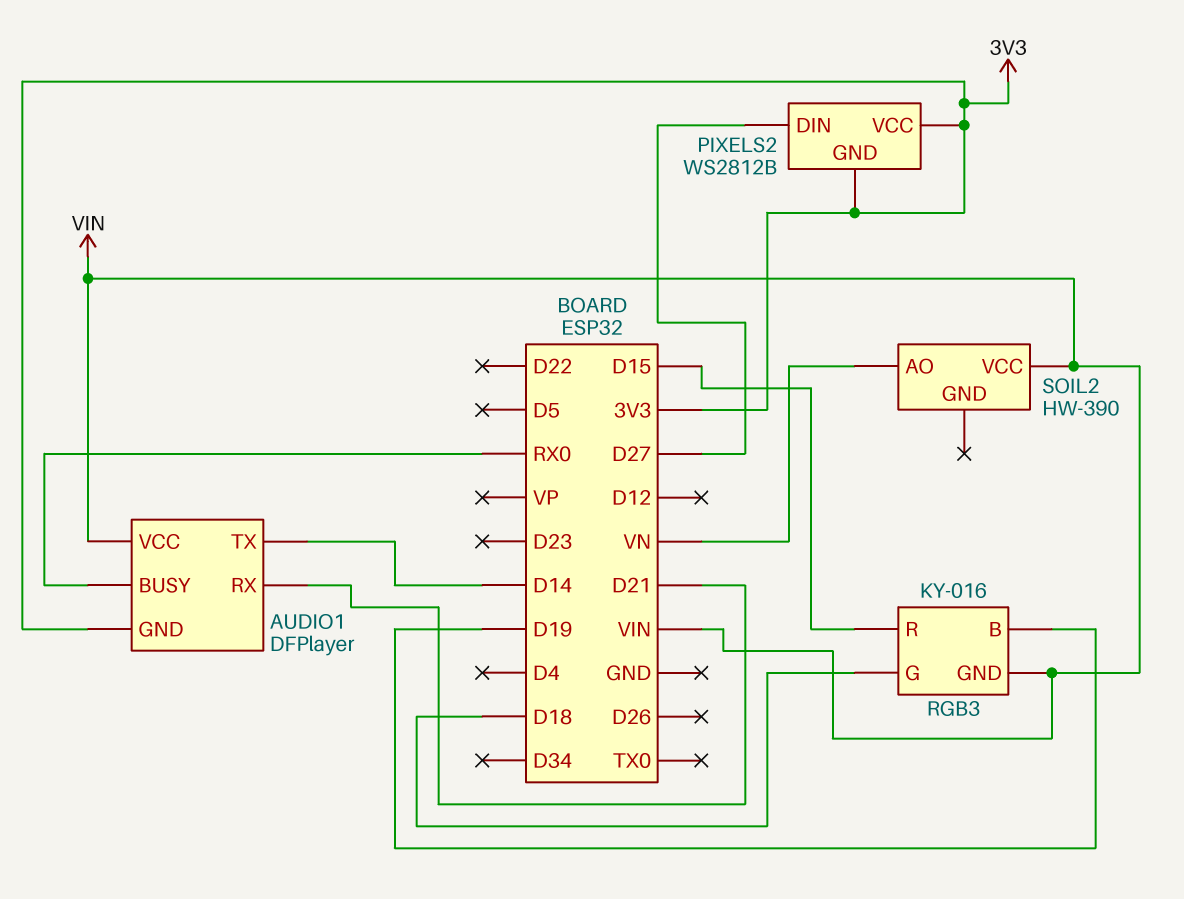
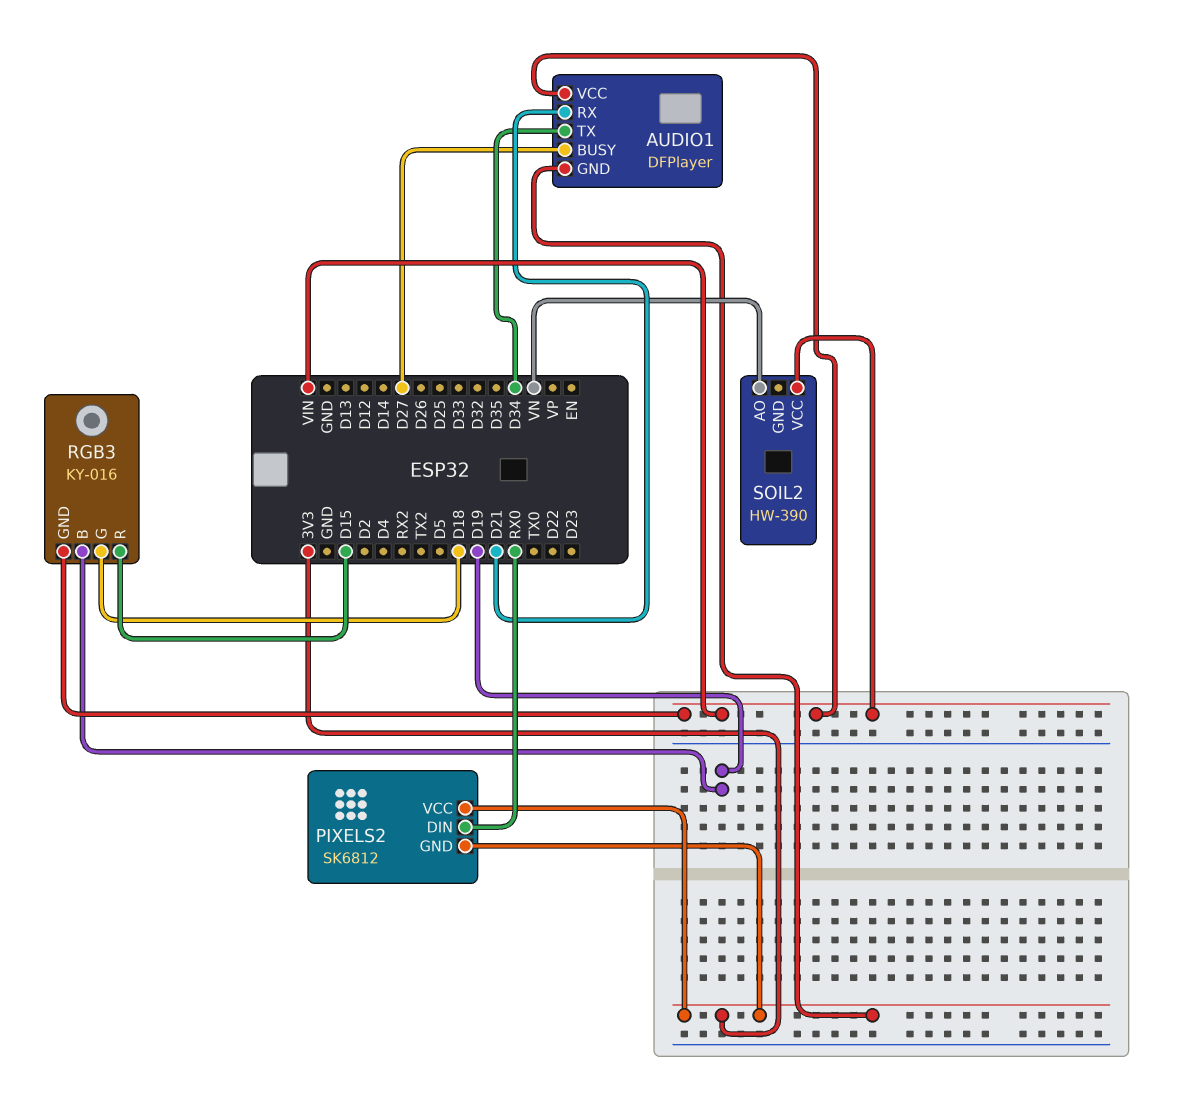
AUDIO1 pin BUSY: RX0 -> D27
AUDIO1 pin TX: D14 -> D34
PIXELS2: WS2812B -> SK6812
PIXELS2 pin DIN: D27 -> RX0

